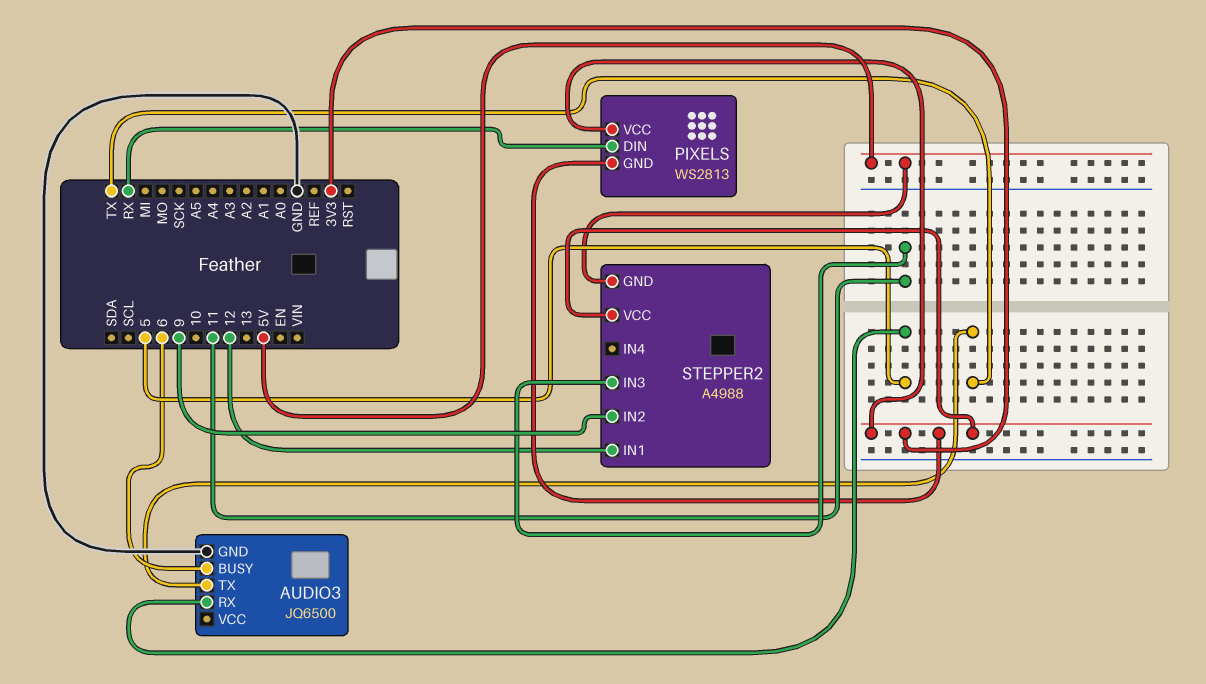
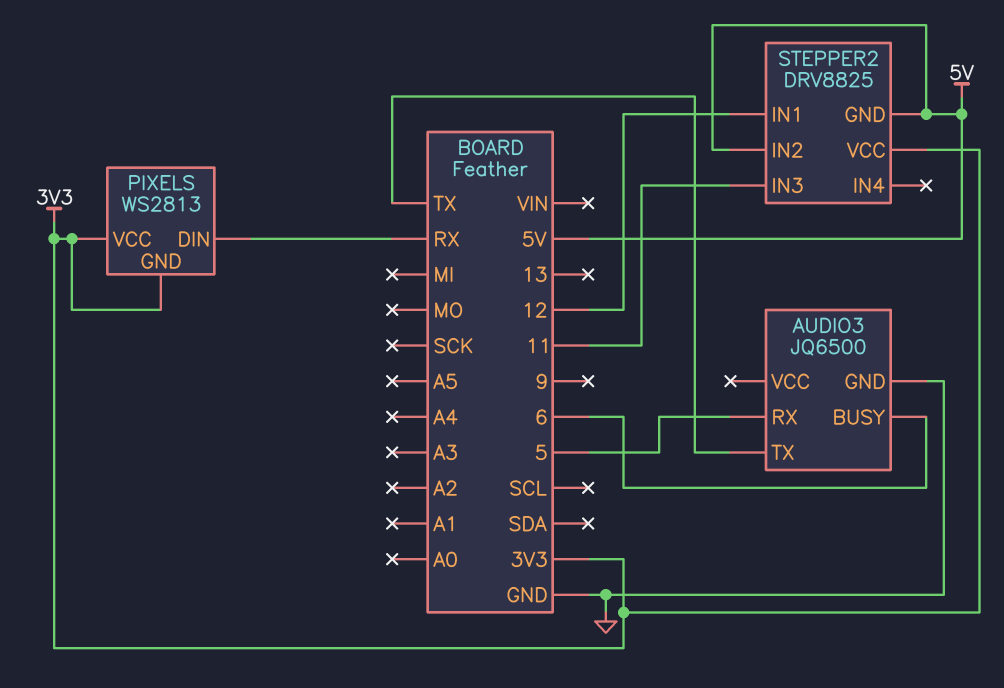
STEPPER2: A4988 -> DRV8825
STEPPER2 pin IN2: 9 -> 5V

